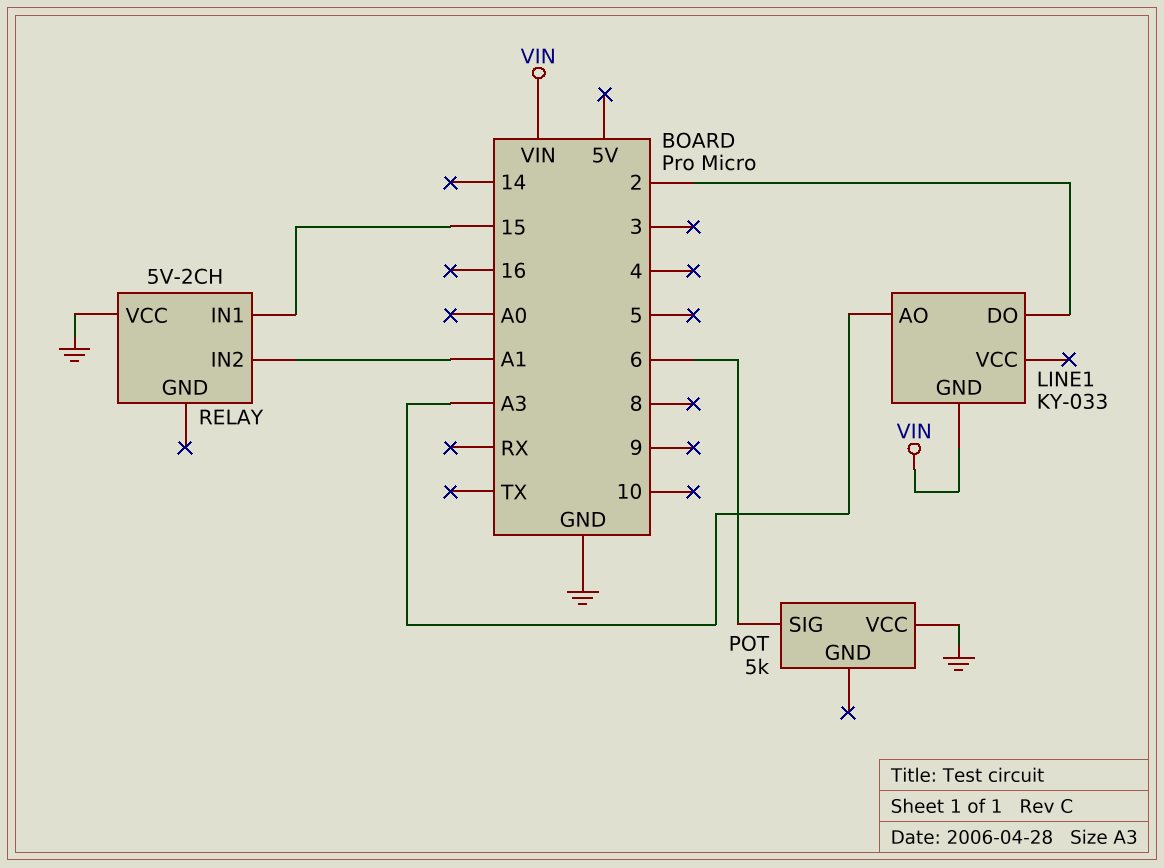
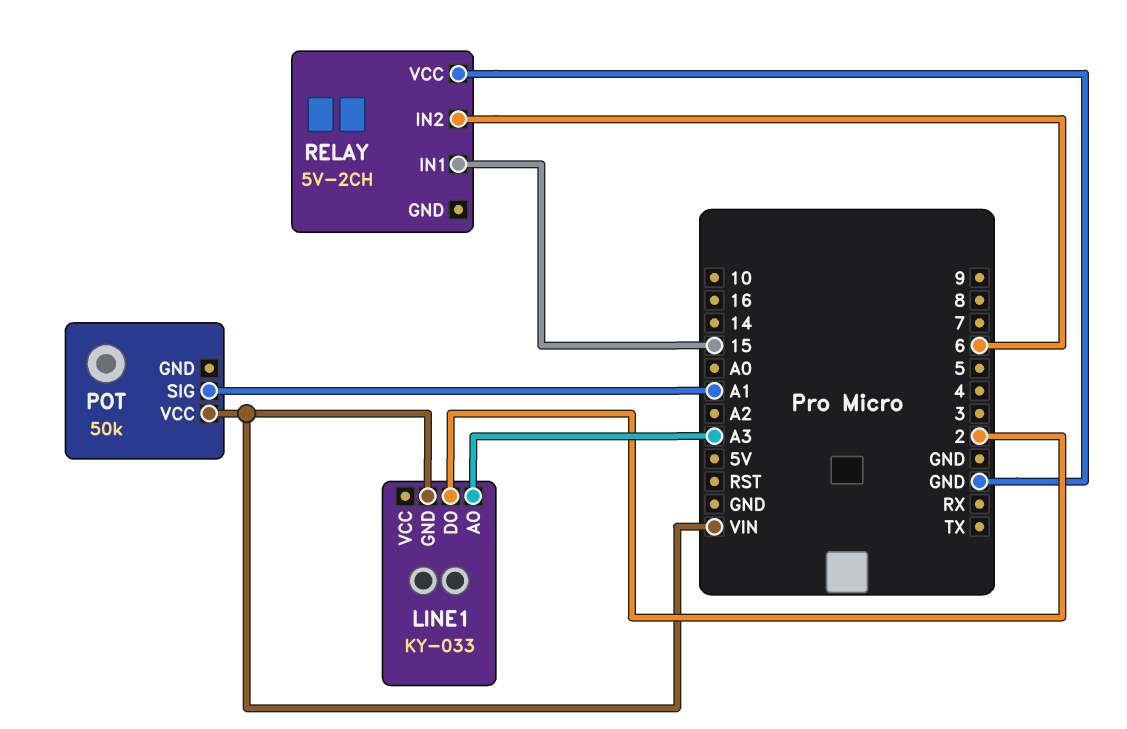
POT: 5k -> 50k
POT pin SIG: 6 -> A1
POT pin VCC: GND -> VIN
RELAY pin IN2: A1 -> 6

